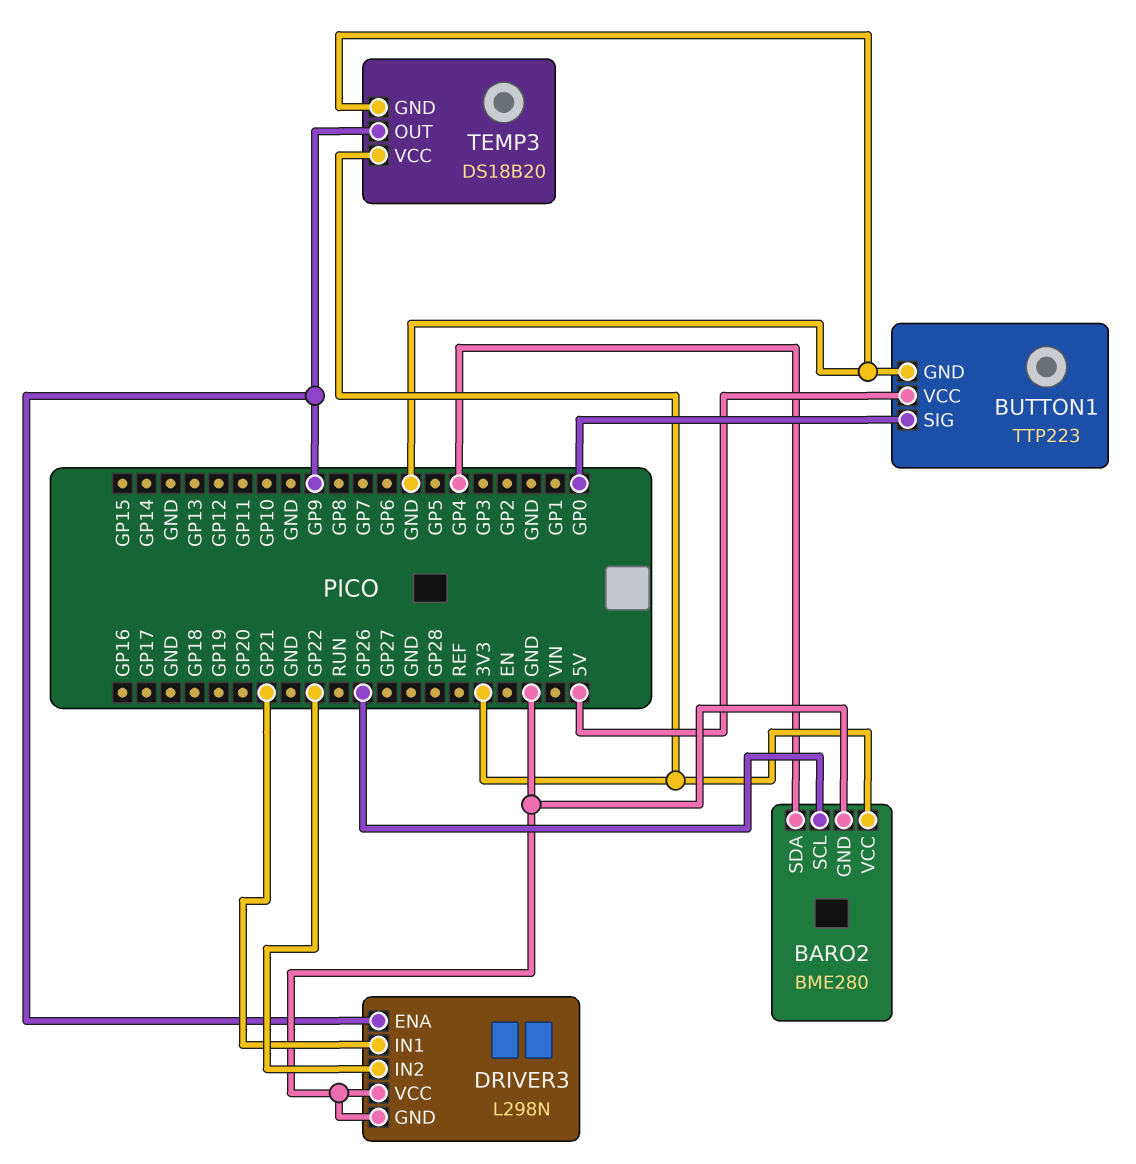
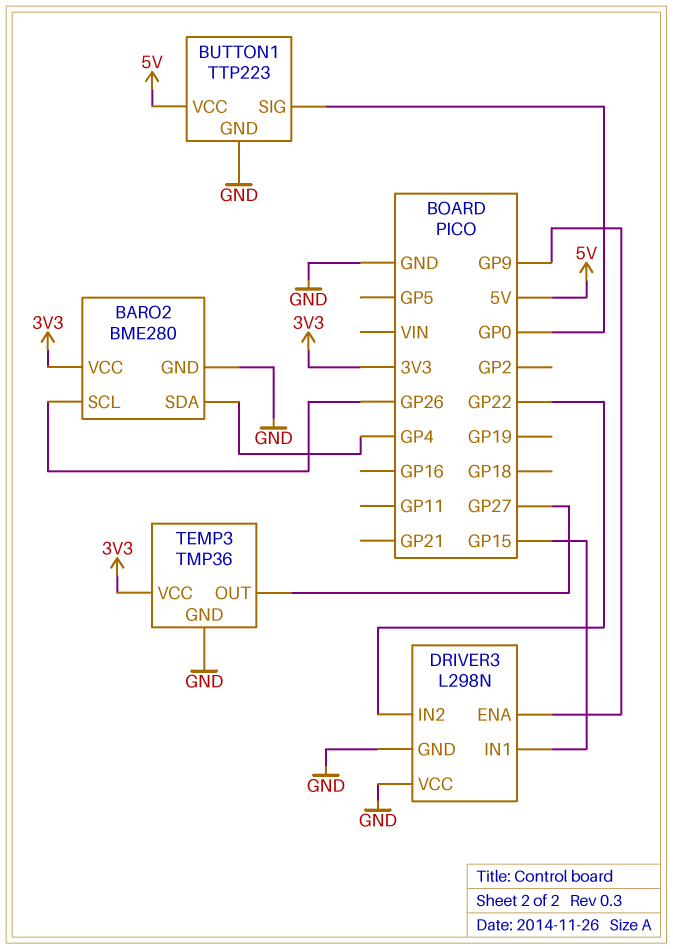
DRIVER3 pin IN1: GP21 -> GP15
TEMP3: DS18B20 -> TMP36
TEMP3 pin OUT: GP9 -> GP27

